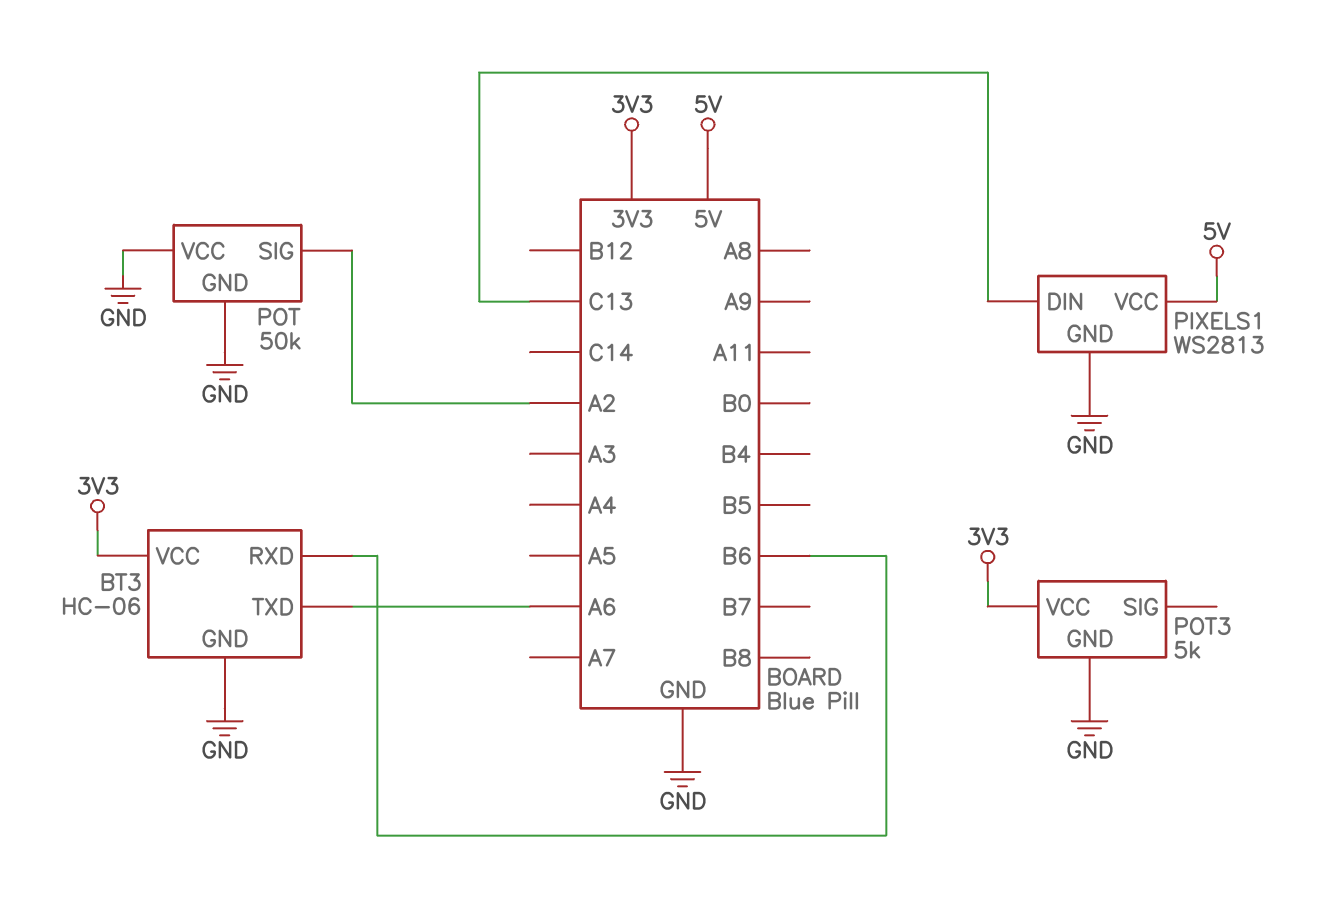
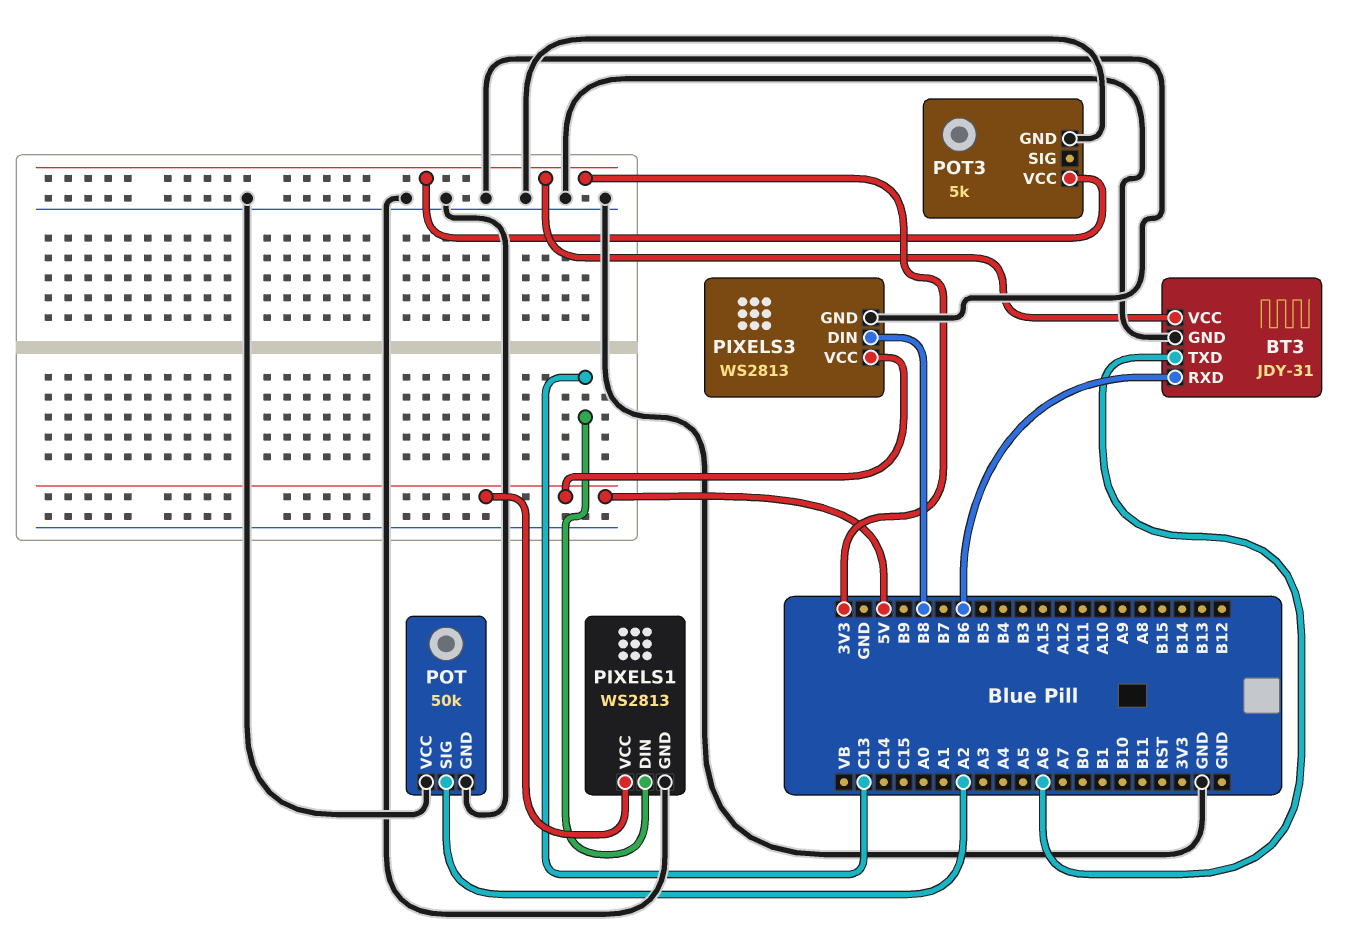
BT3: HC-06 -> JDY-31
PIXELS3: none -> WS2813
PIXELS3 pin DIN: none -> B8
PIXELS3 pin GND: none -> GND
PIXELS3 pin VCC: none -> 5V

